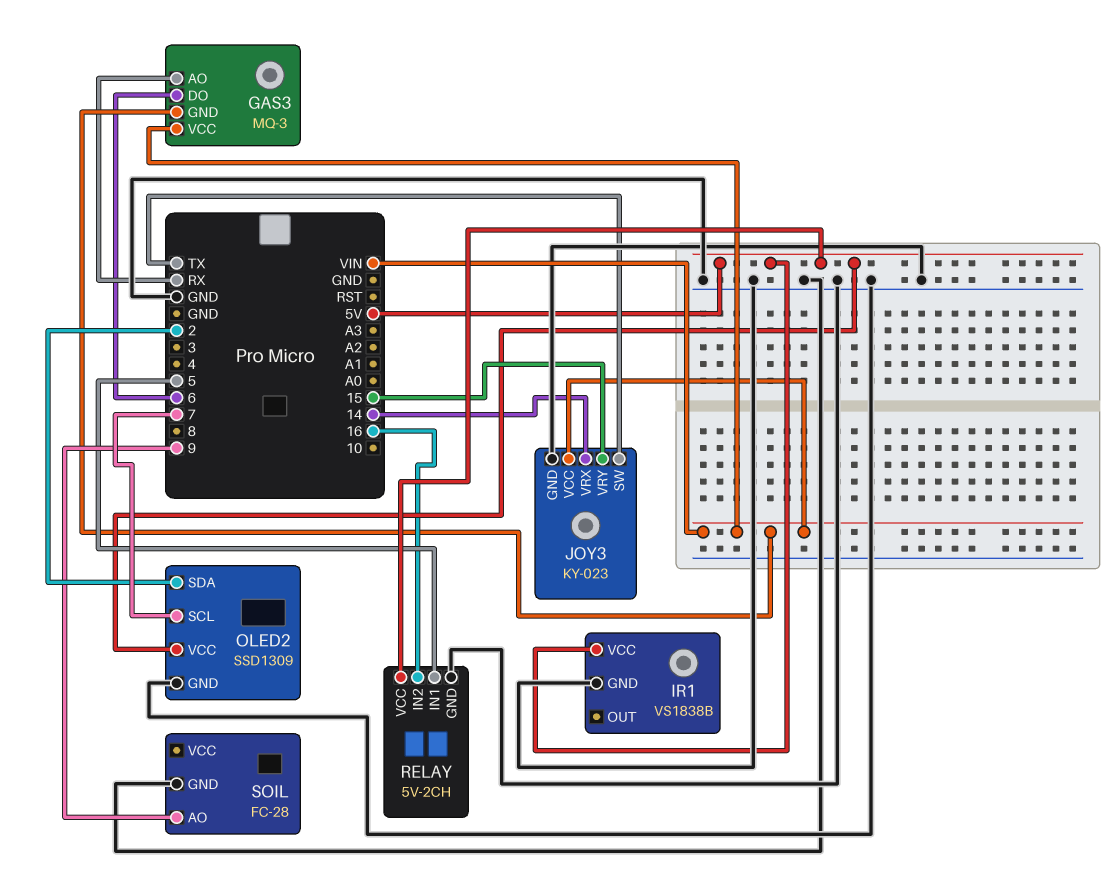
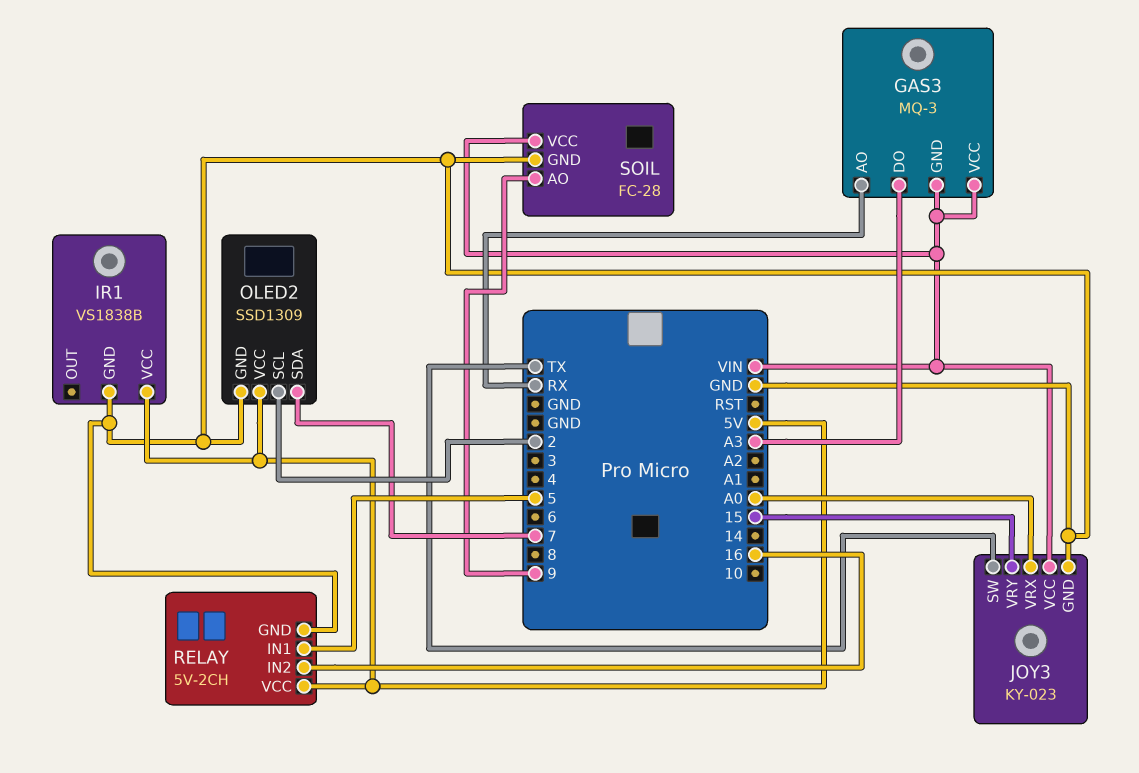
GAS3 pin DO: 6 -> A3
JOY3 pin VRX: 14 -> A0
OLED2 pin SCL: 7 -> 2
OLED2 pin SDA: 2 -> 7
SOIL pin VCC: none -> VIN

